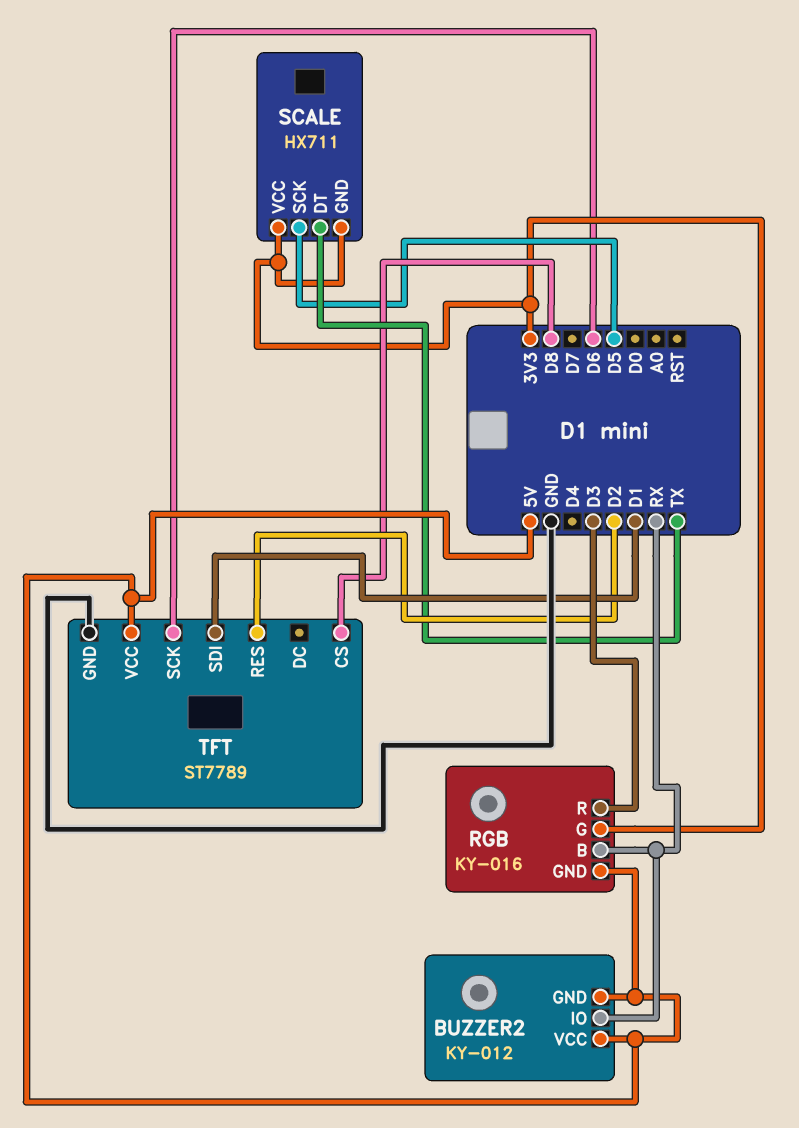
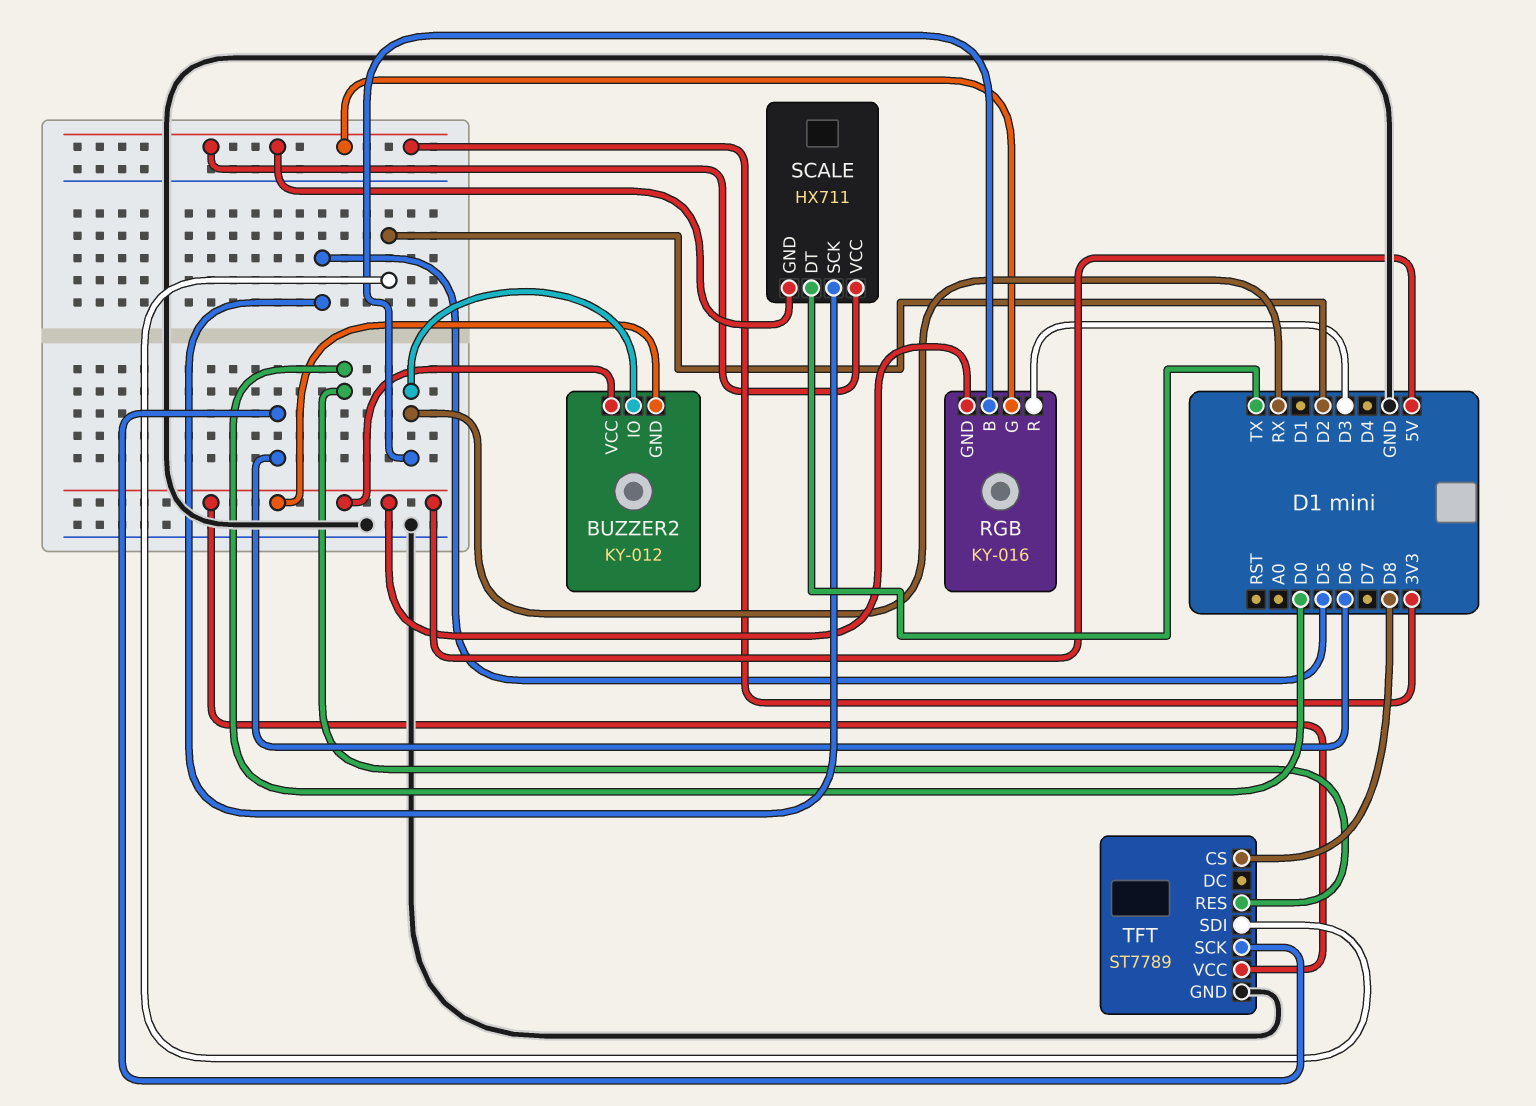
TFT pin RES: D2 -> D0
TFT pin SDI: D1 -> D2

